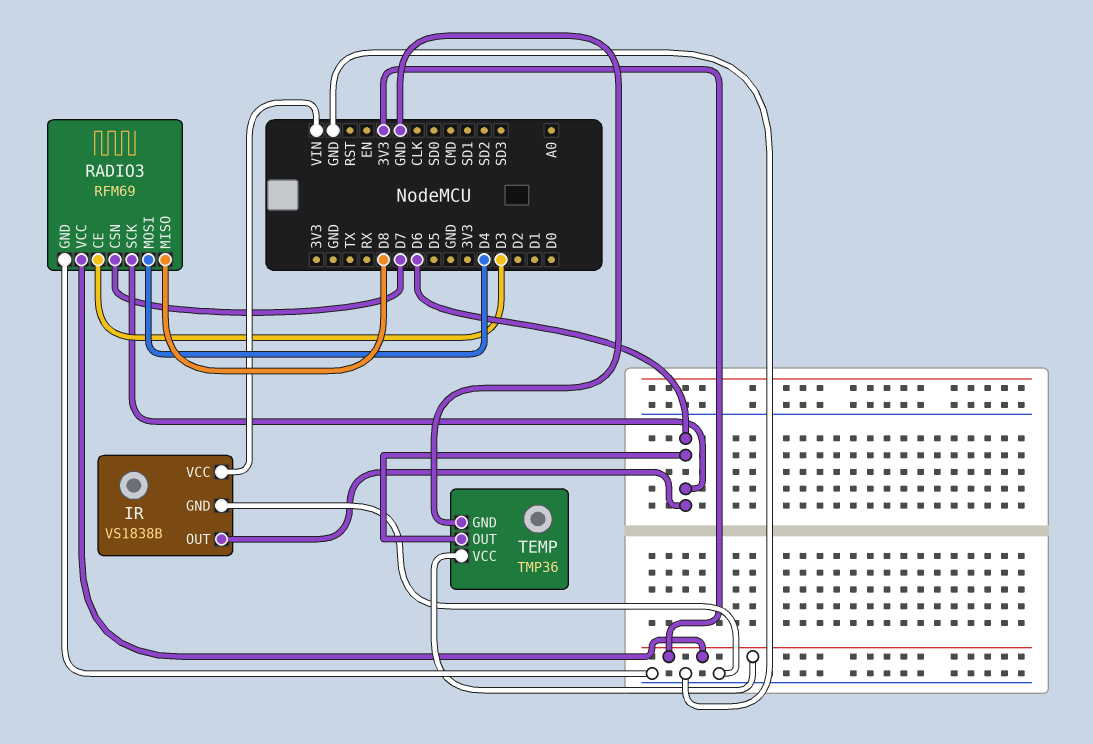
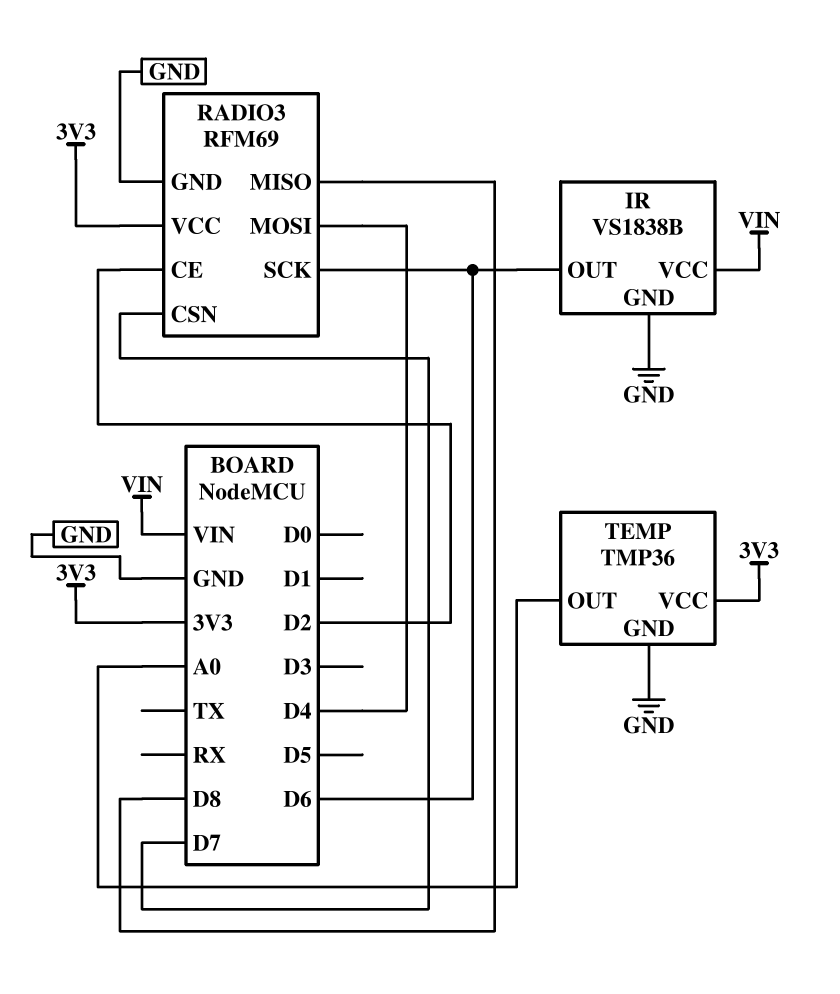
RADIO3 pin CE: D3 -> D2
TEMP pin OUT: D6 -> A0

